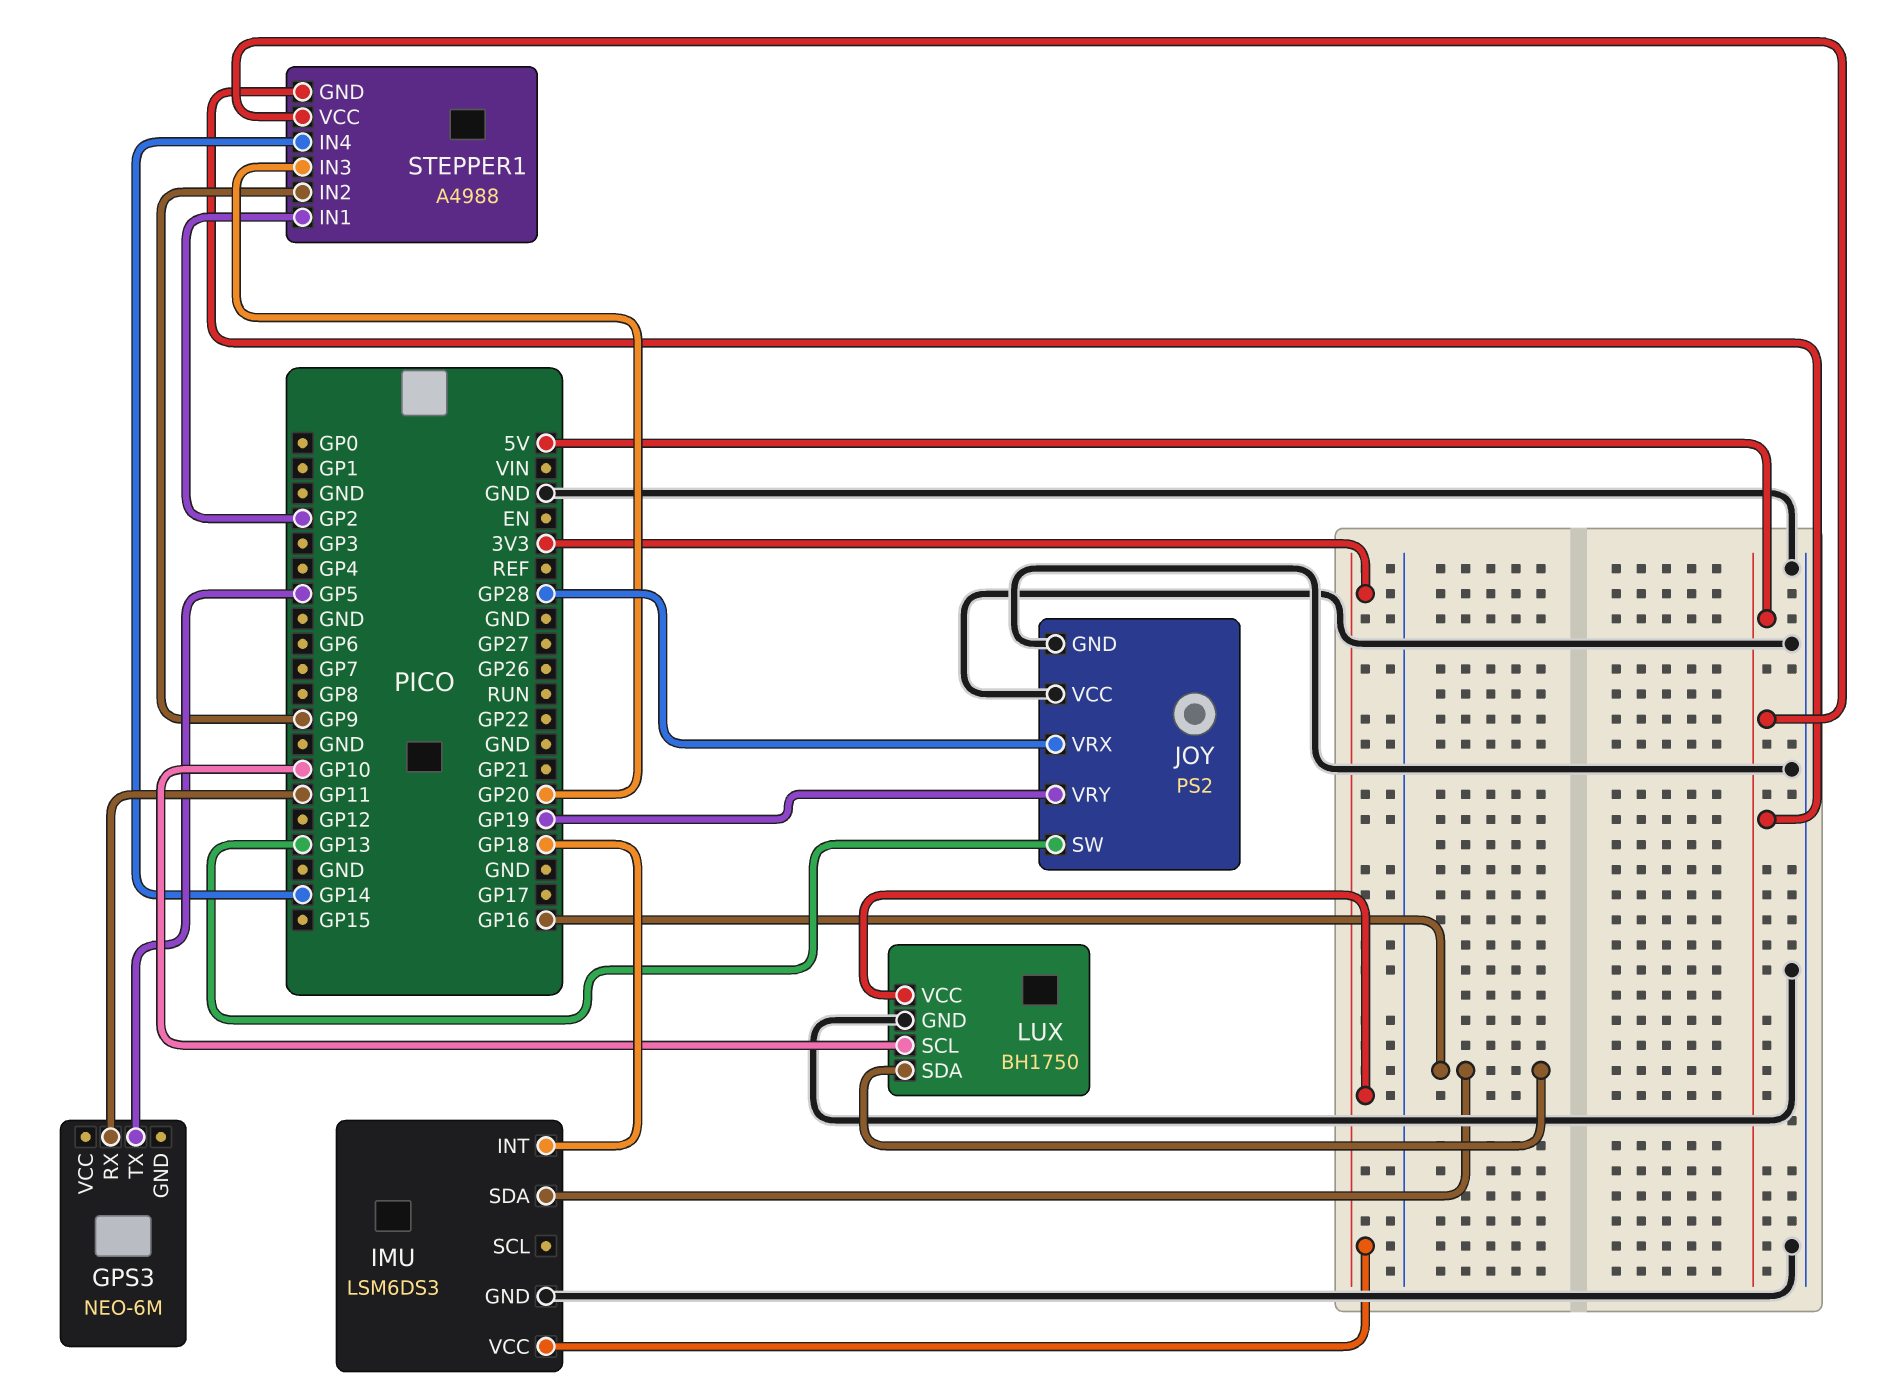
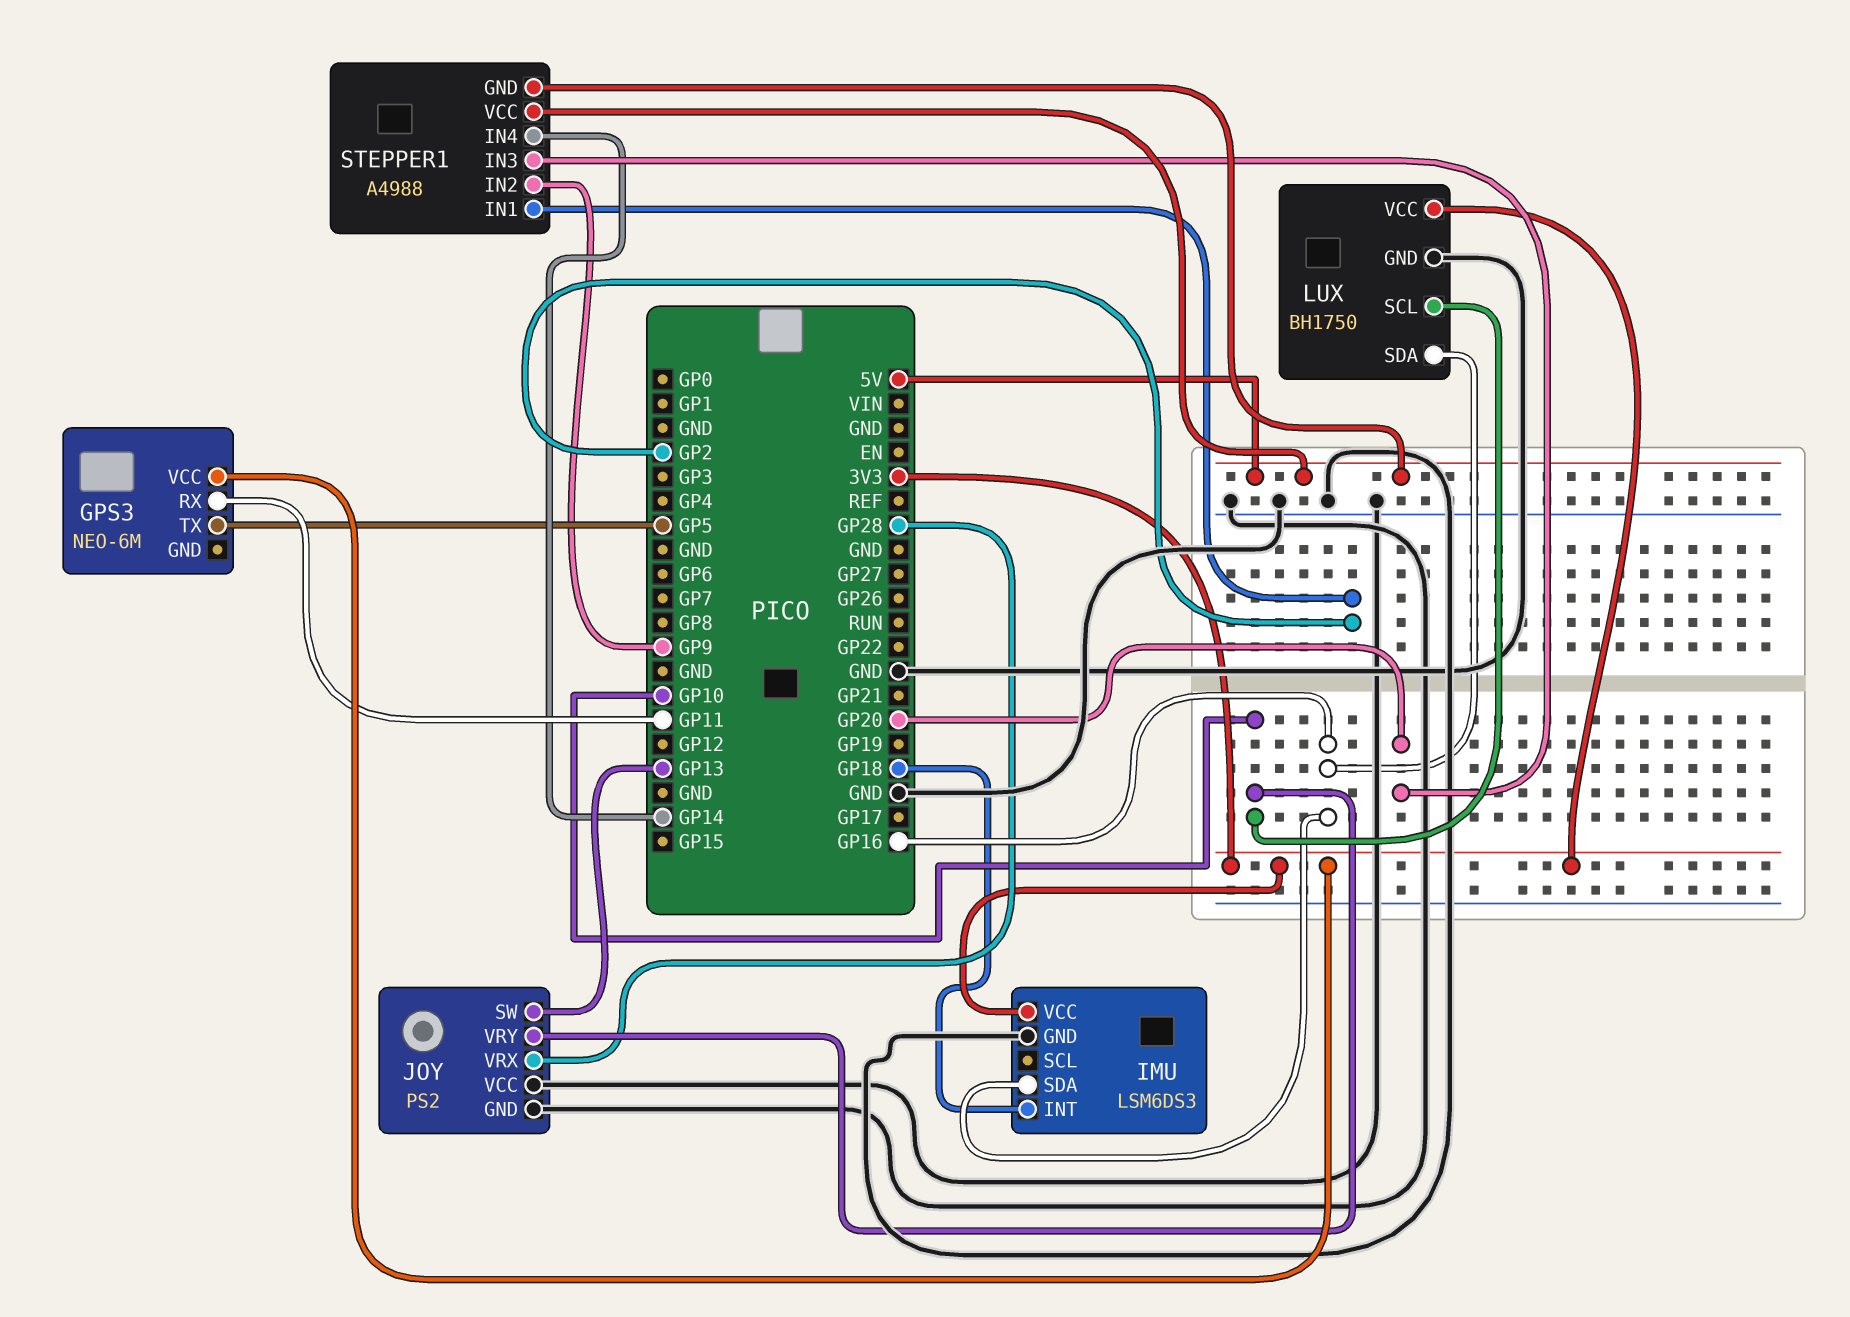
GPS3 pin VCC: none -> 3V3
JOY pin VRY: GP19 -> GP10

